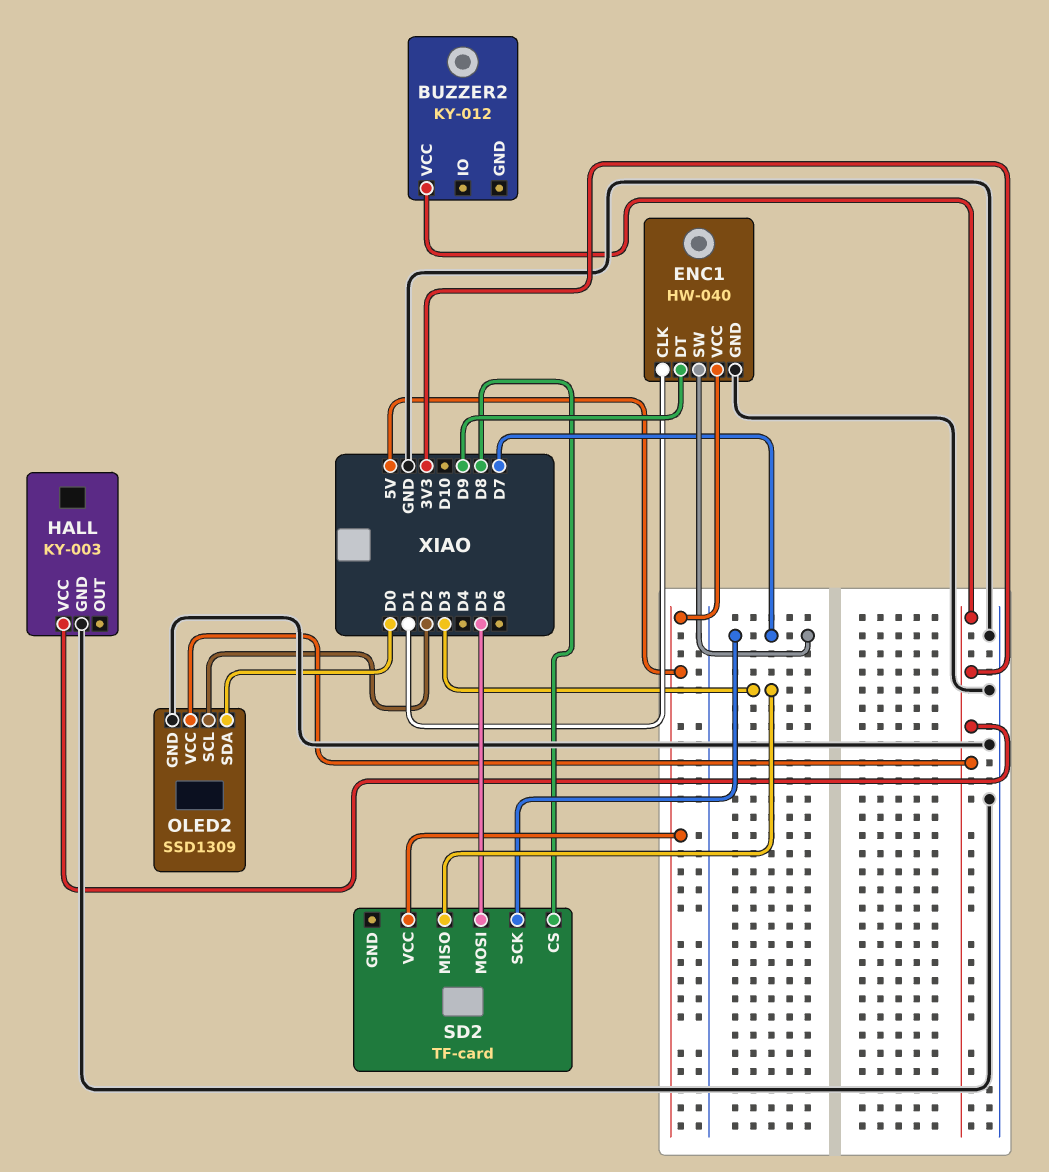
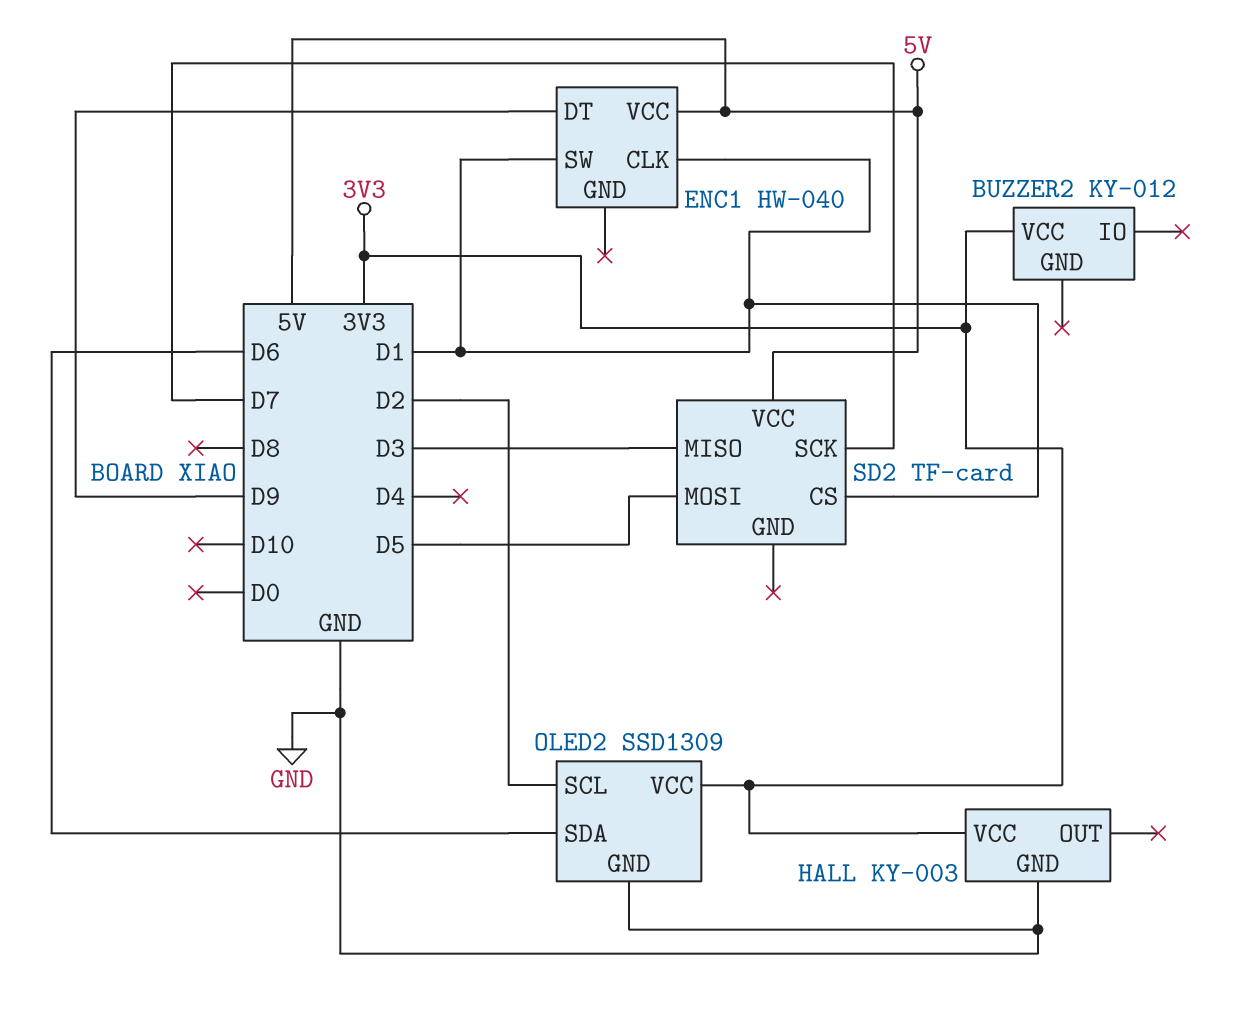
ENC1 pin GND: GND -> none
ENC1 pin SW: D7 -> D1
OLED2 pin SDA: D0 -> D6
SD2 pin CS: D8 -> D1

